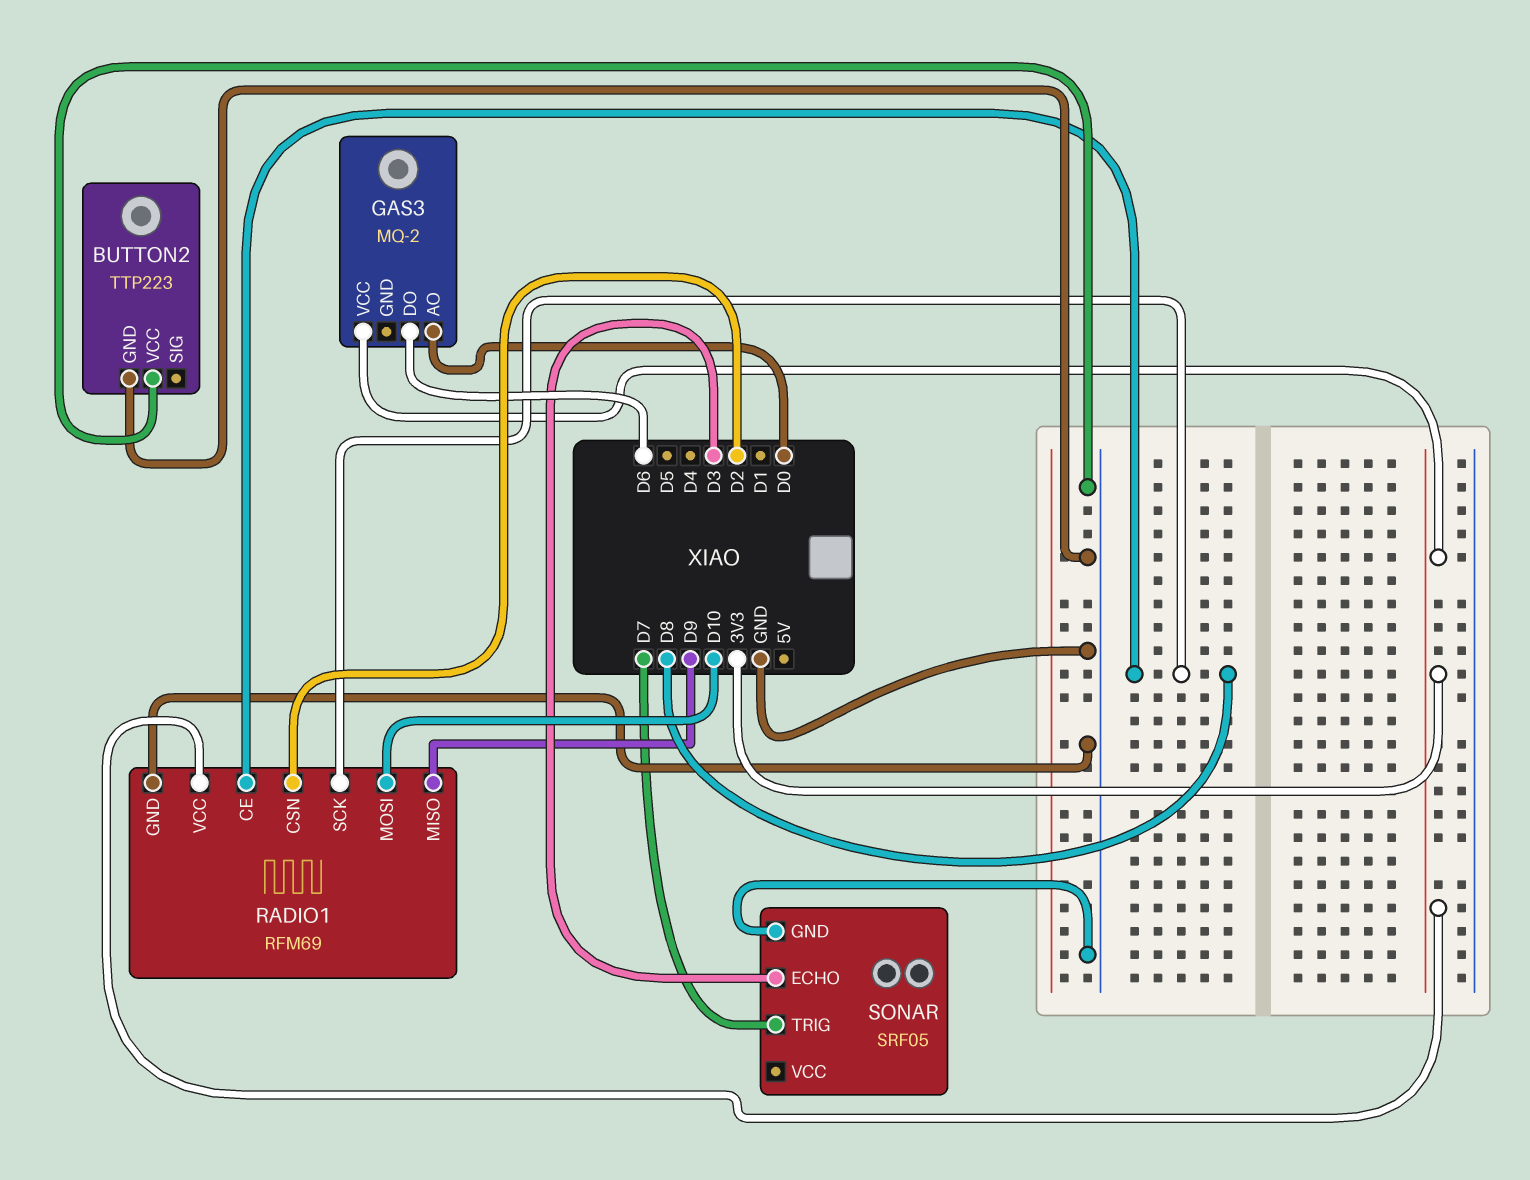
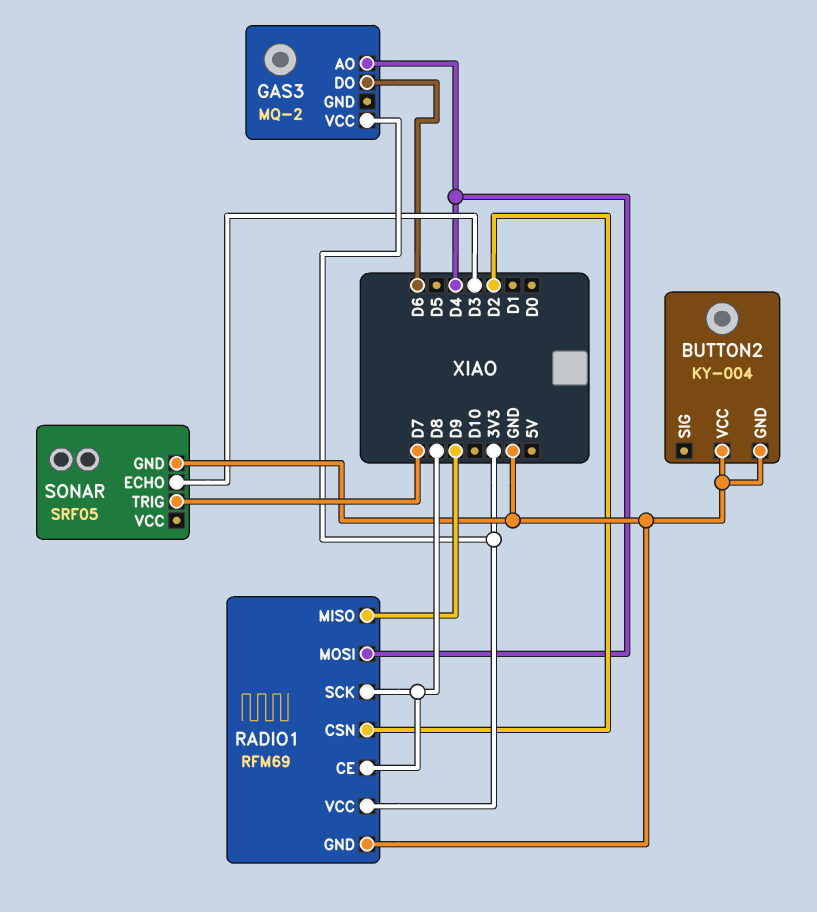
BUTTON2: TTP223 -> KY-004
GAS3 pin AO: D0 -> D4
RADIO1 pin MOSI: D10 -> D4

